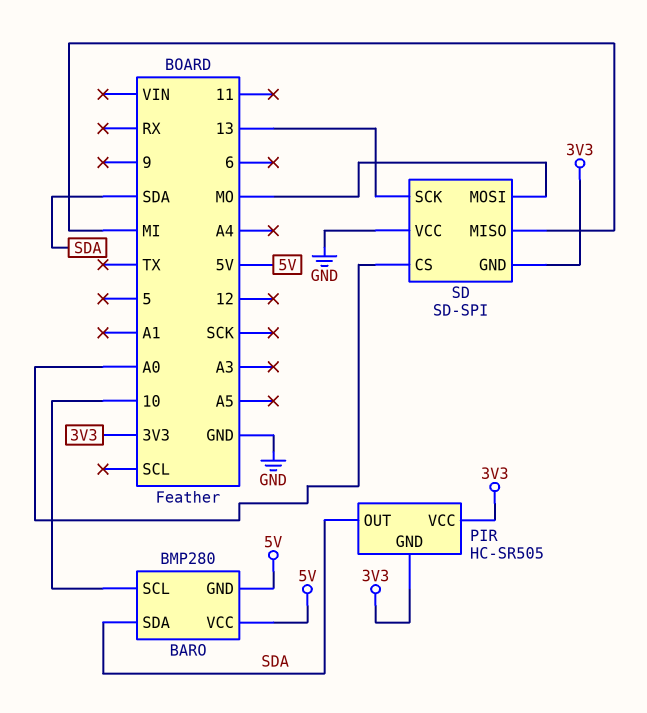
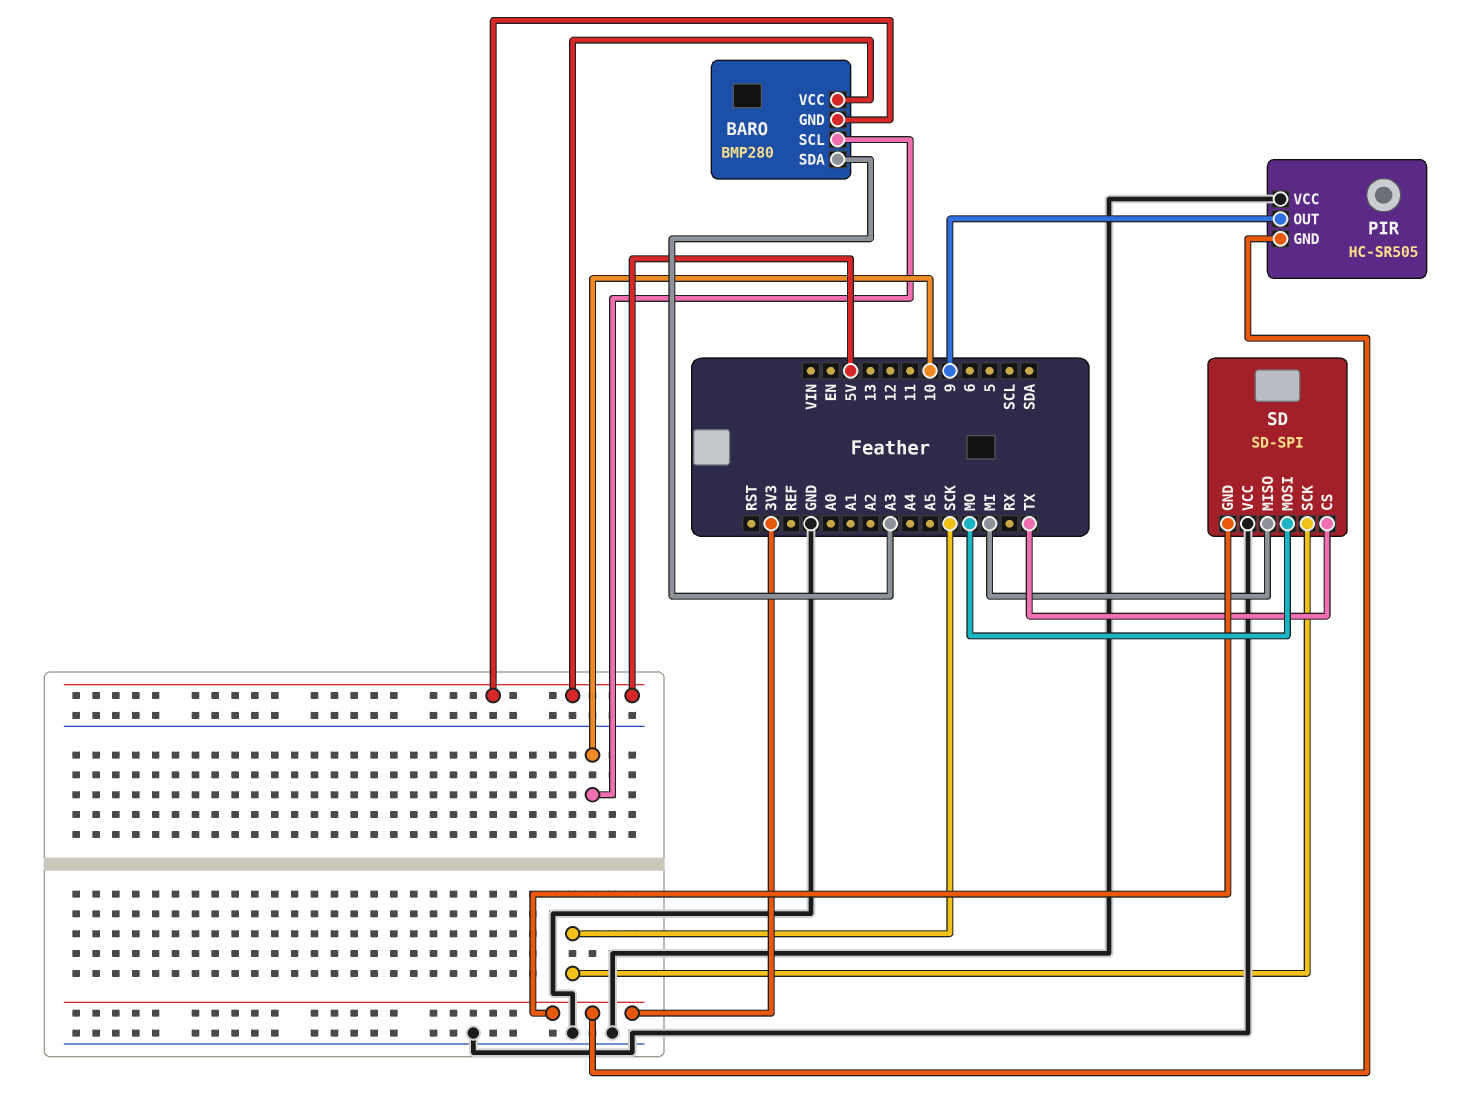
BARO pin SDA: SDA -> A3
PIR pin OUT: SDA -> 9
PIR pin VCC: 3V3 -> GND
SD pin CS: A0 -> TX
SD pin SCK: 13 -> SCK

